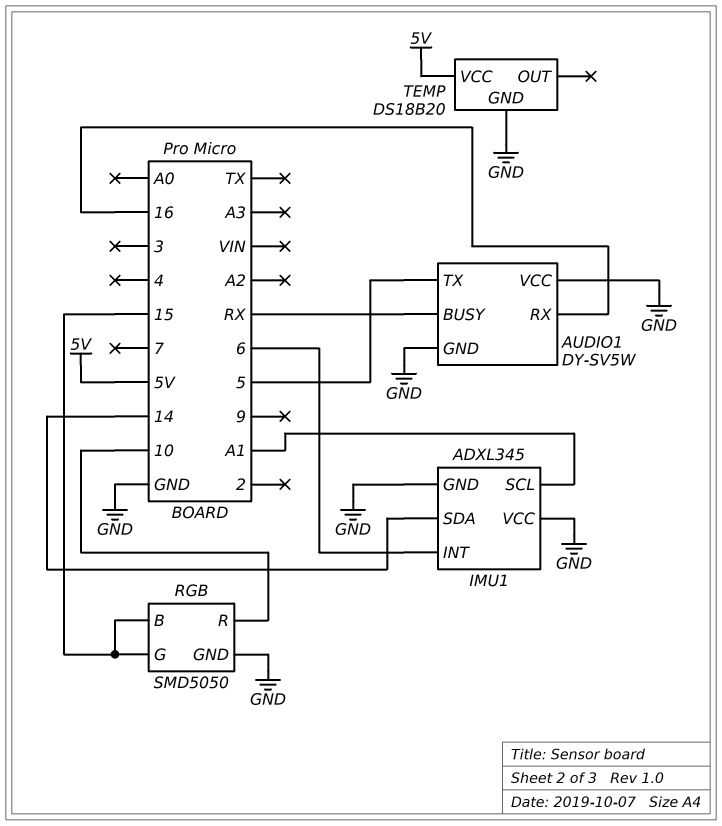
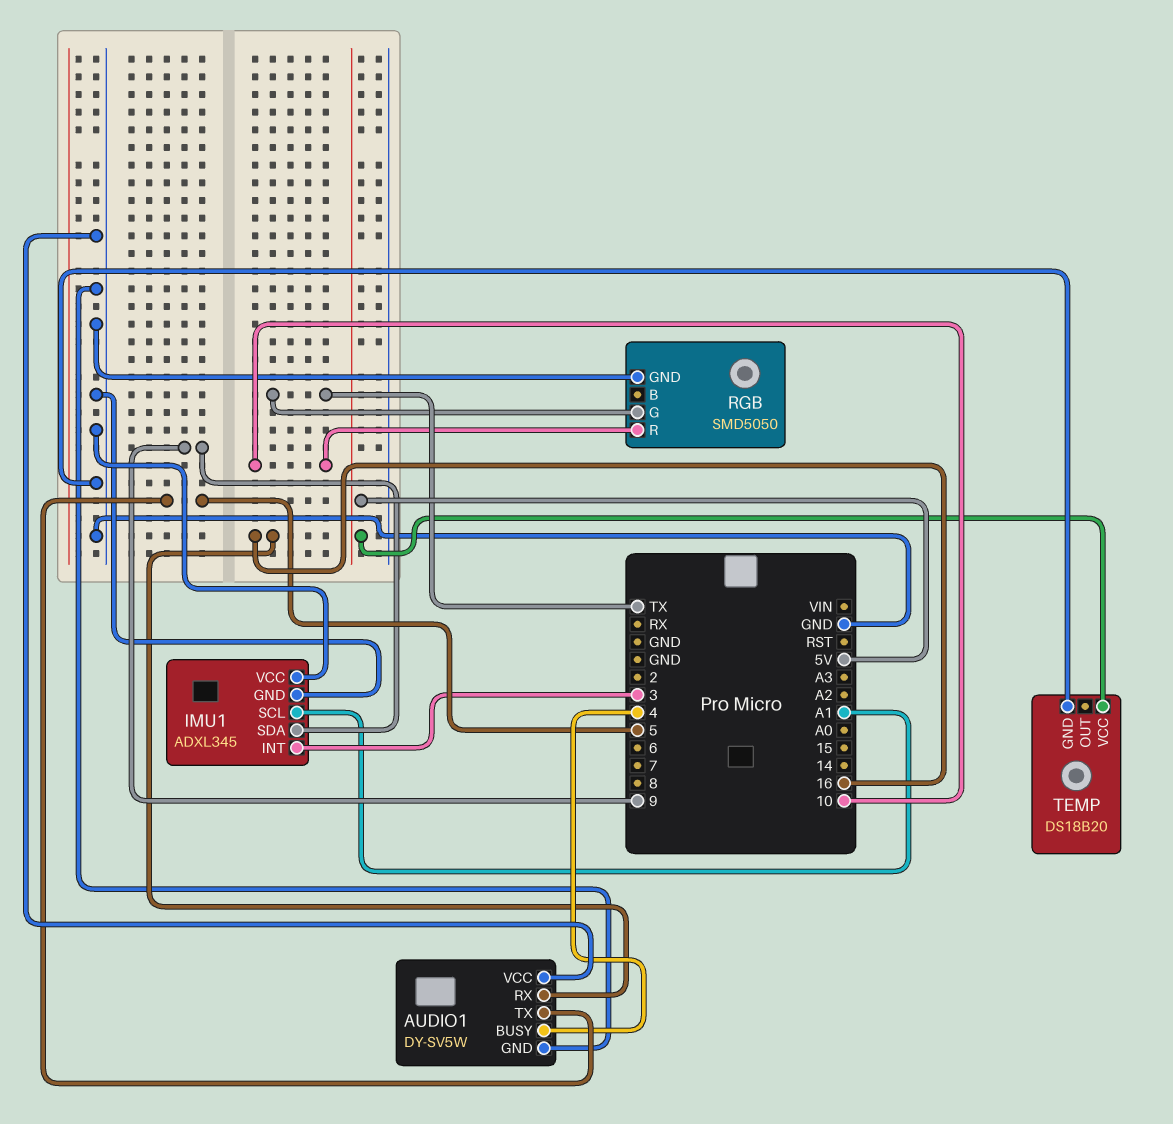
AUDIO1 pin BUSY: RX -> 4
IMU1 pin INT: 6 -> 3
IMU1 pin SDA: 14 -> 9
RGB pin B: 15 -> none
RGB pin G: 15 -> TX

